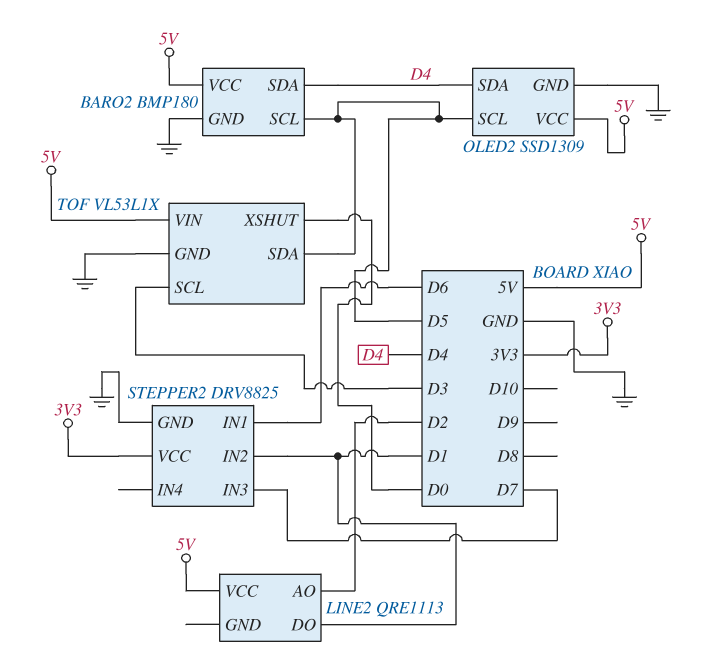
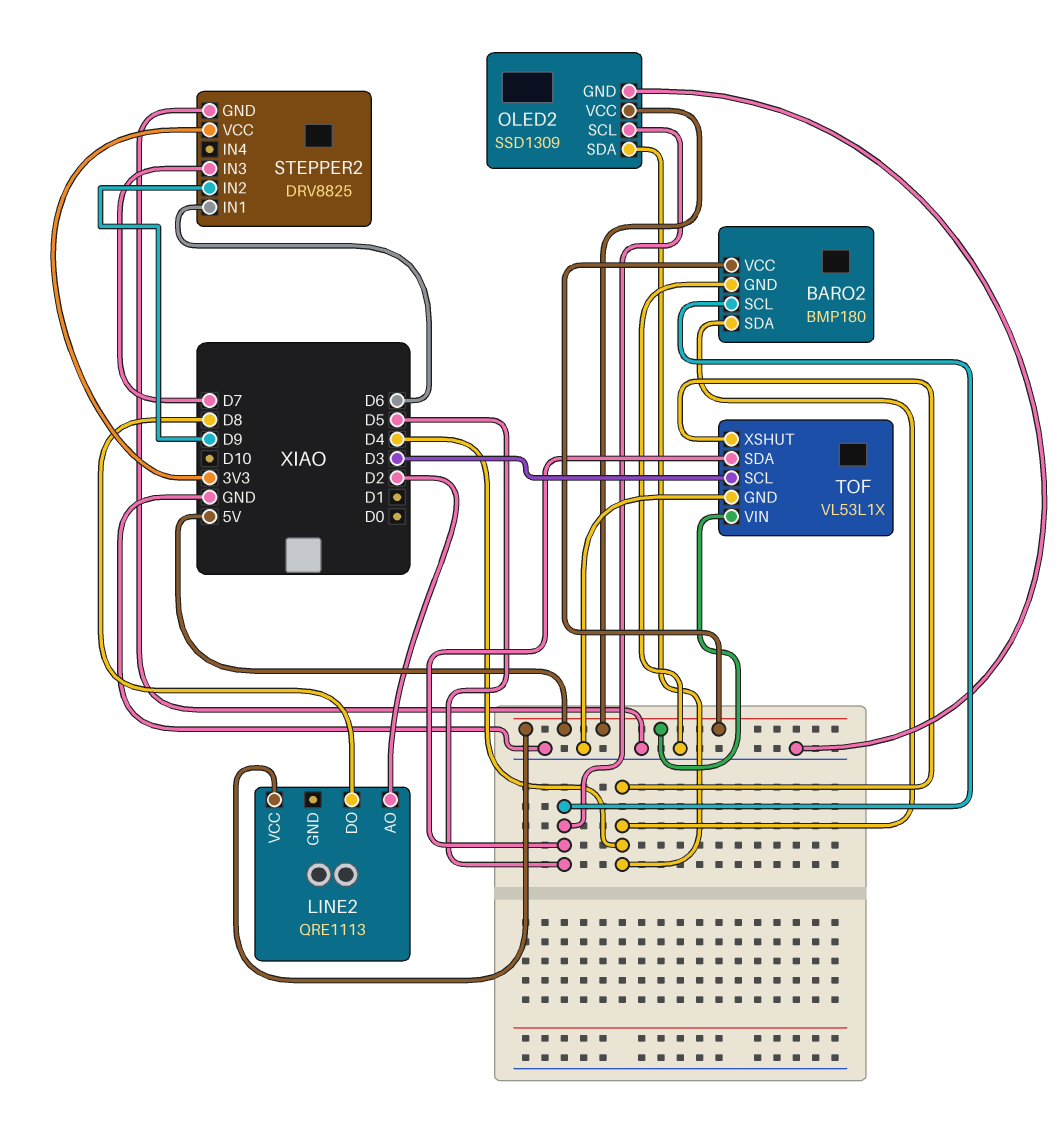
LINE2 pin DO: D1 -> D8
STEPPER2 pin IN2: D1 -> D9
TOF pin XSHUT: D0 -> D4

